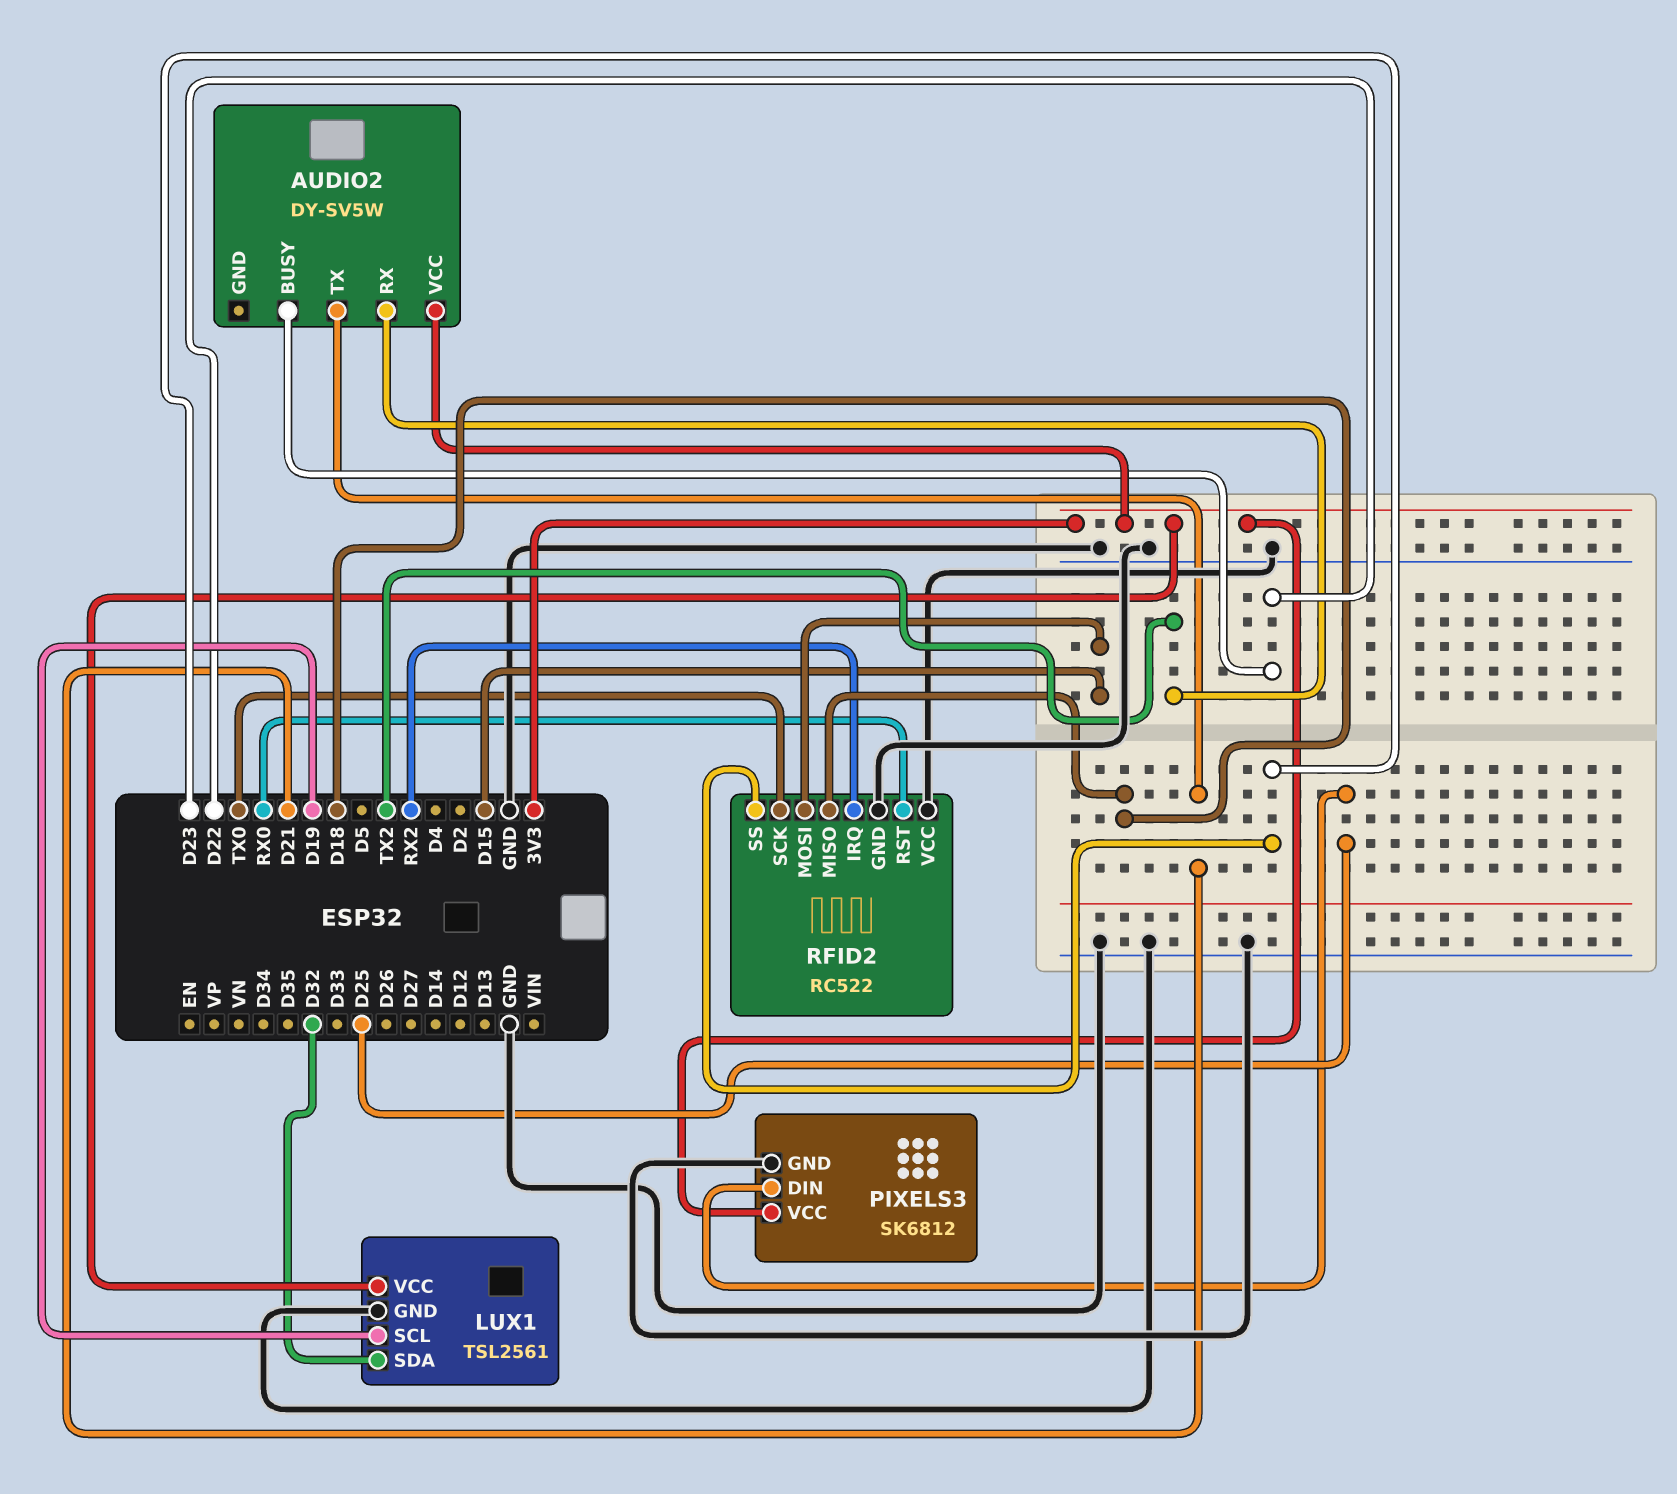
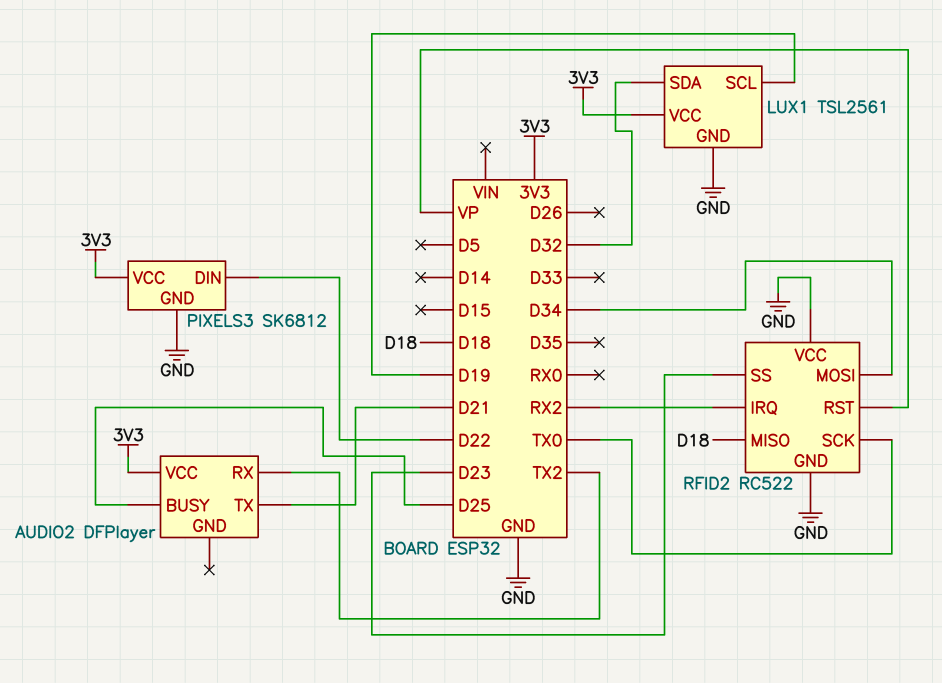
AUDIO2: DY-SV5W -> DFPlayer
AUDIO2 pin BUSY: D22 -> D25
PIXELS3 pin DIN: D25 -> D22
RFID2 pin MOSI: D15 -> D34
RFID2 pin RST: RX0 -> VP

